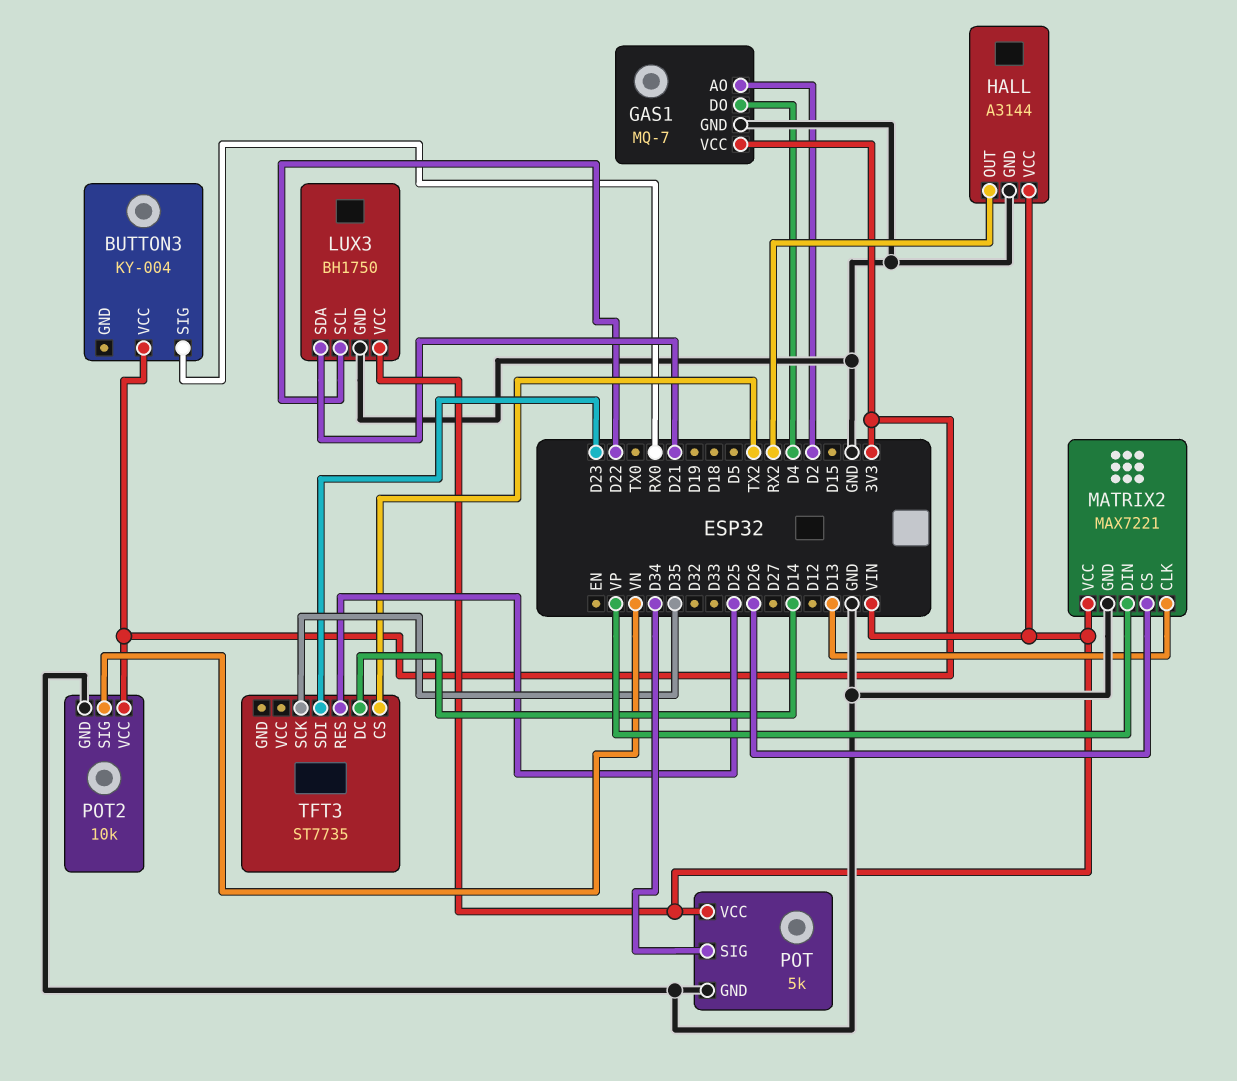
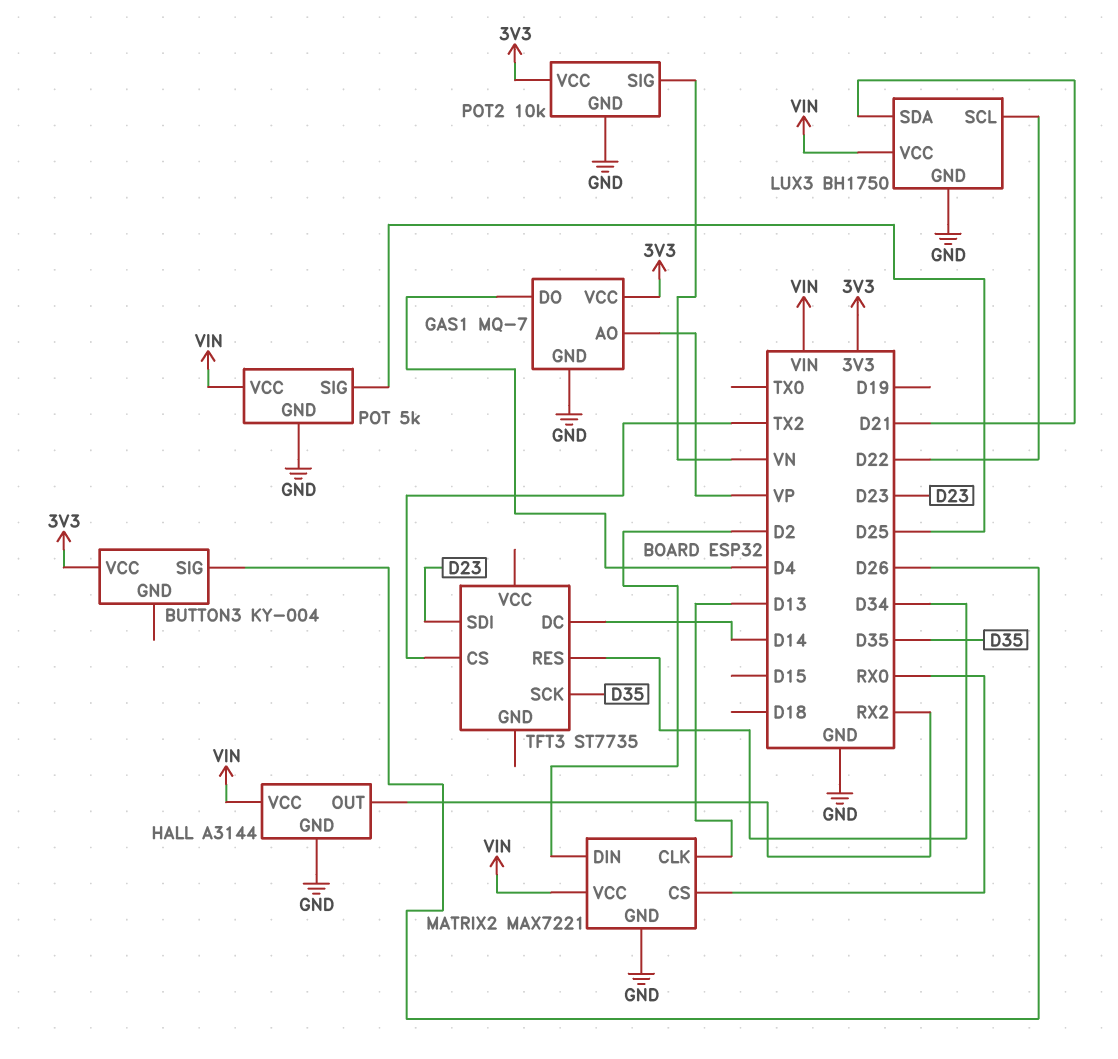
BUTTON3 pin SIG: RX0 -> D26
GAS1 pin AO: D2 -> VP
MATRIX2 pin CS: D26 -> RX0
MATRIX2 pin DIN: VP -> D2
POT pin SIG: D34 -> D25
TFT3 pin RES: D25 -> D34

